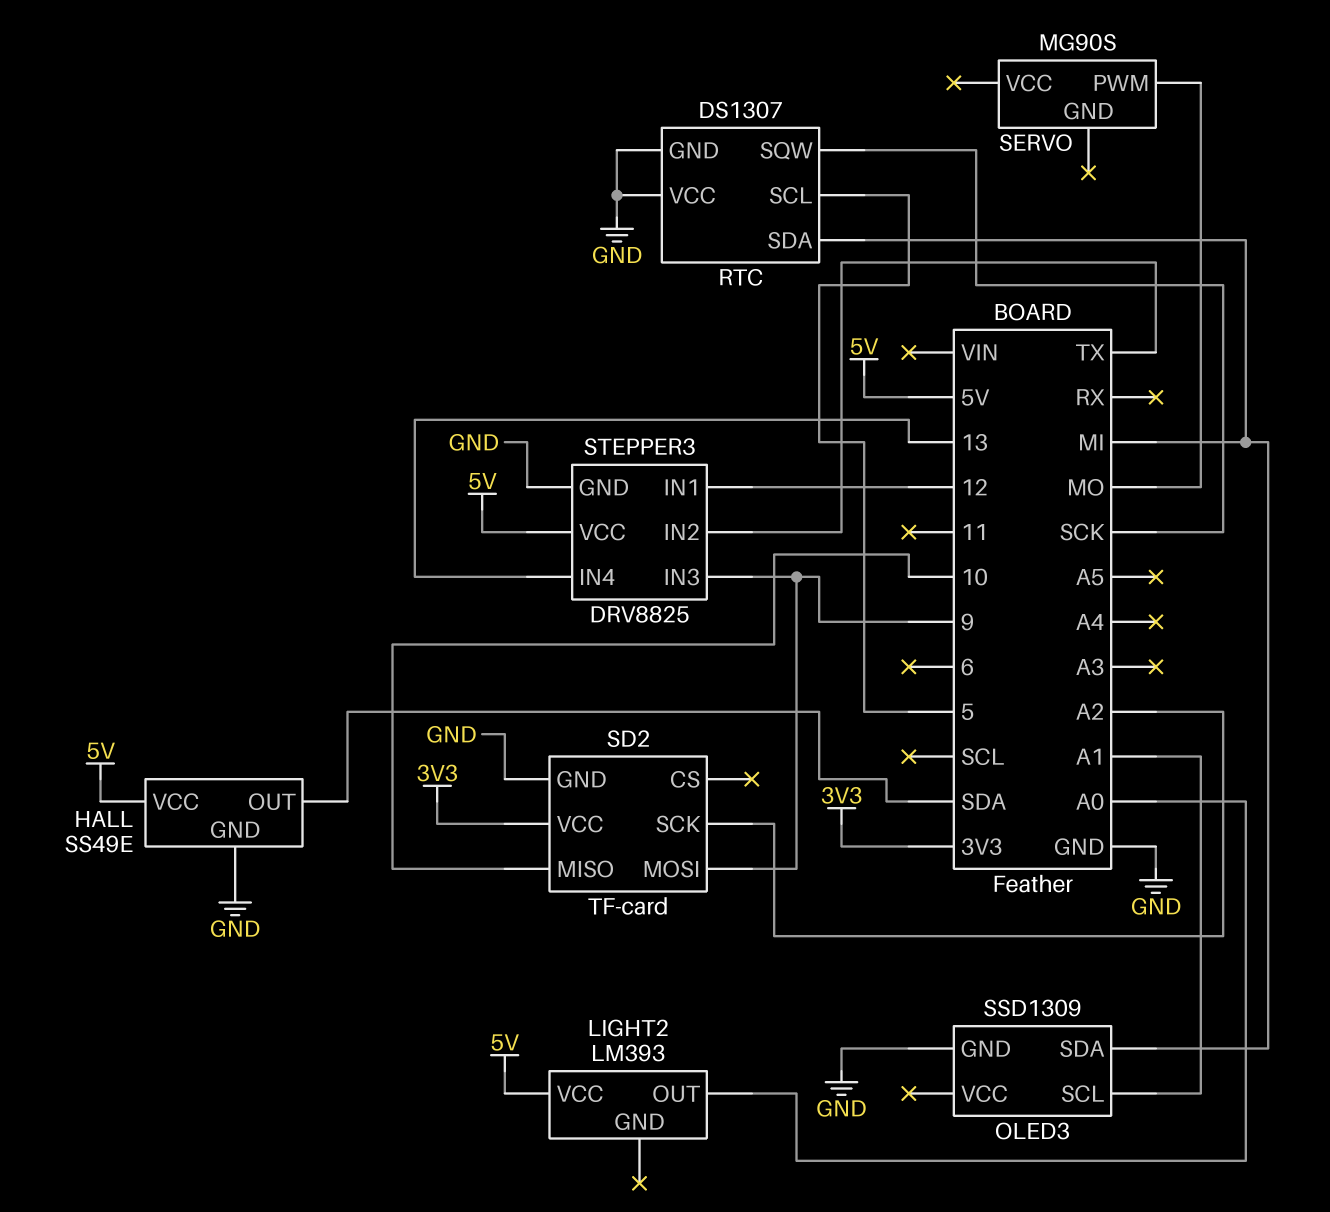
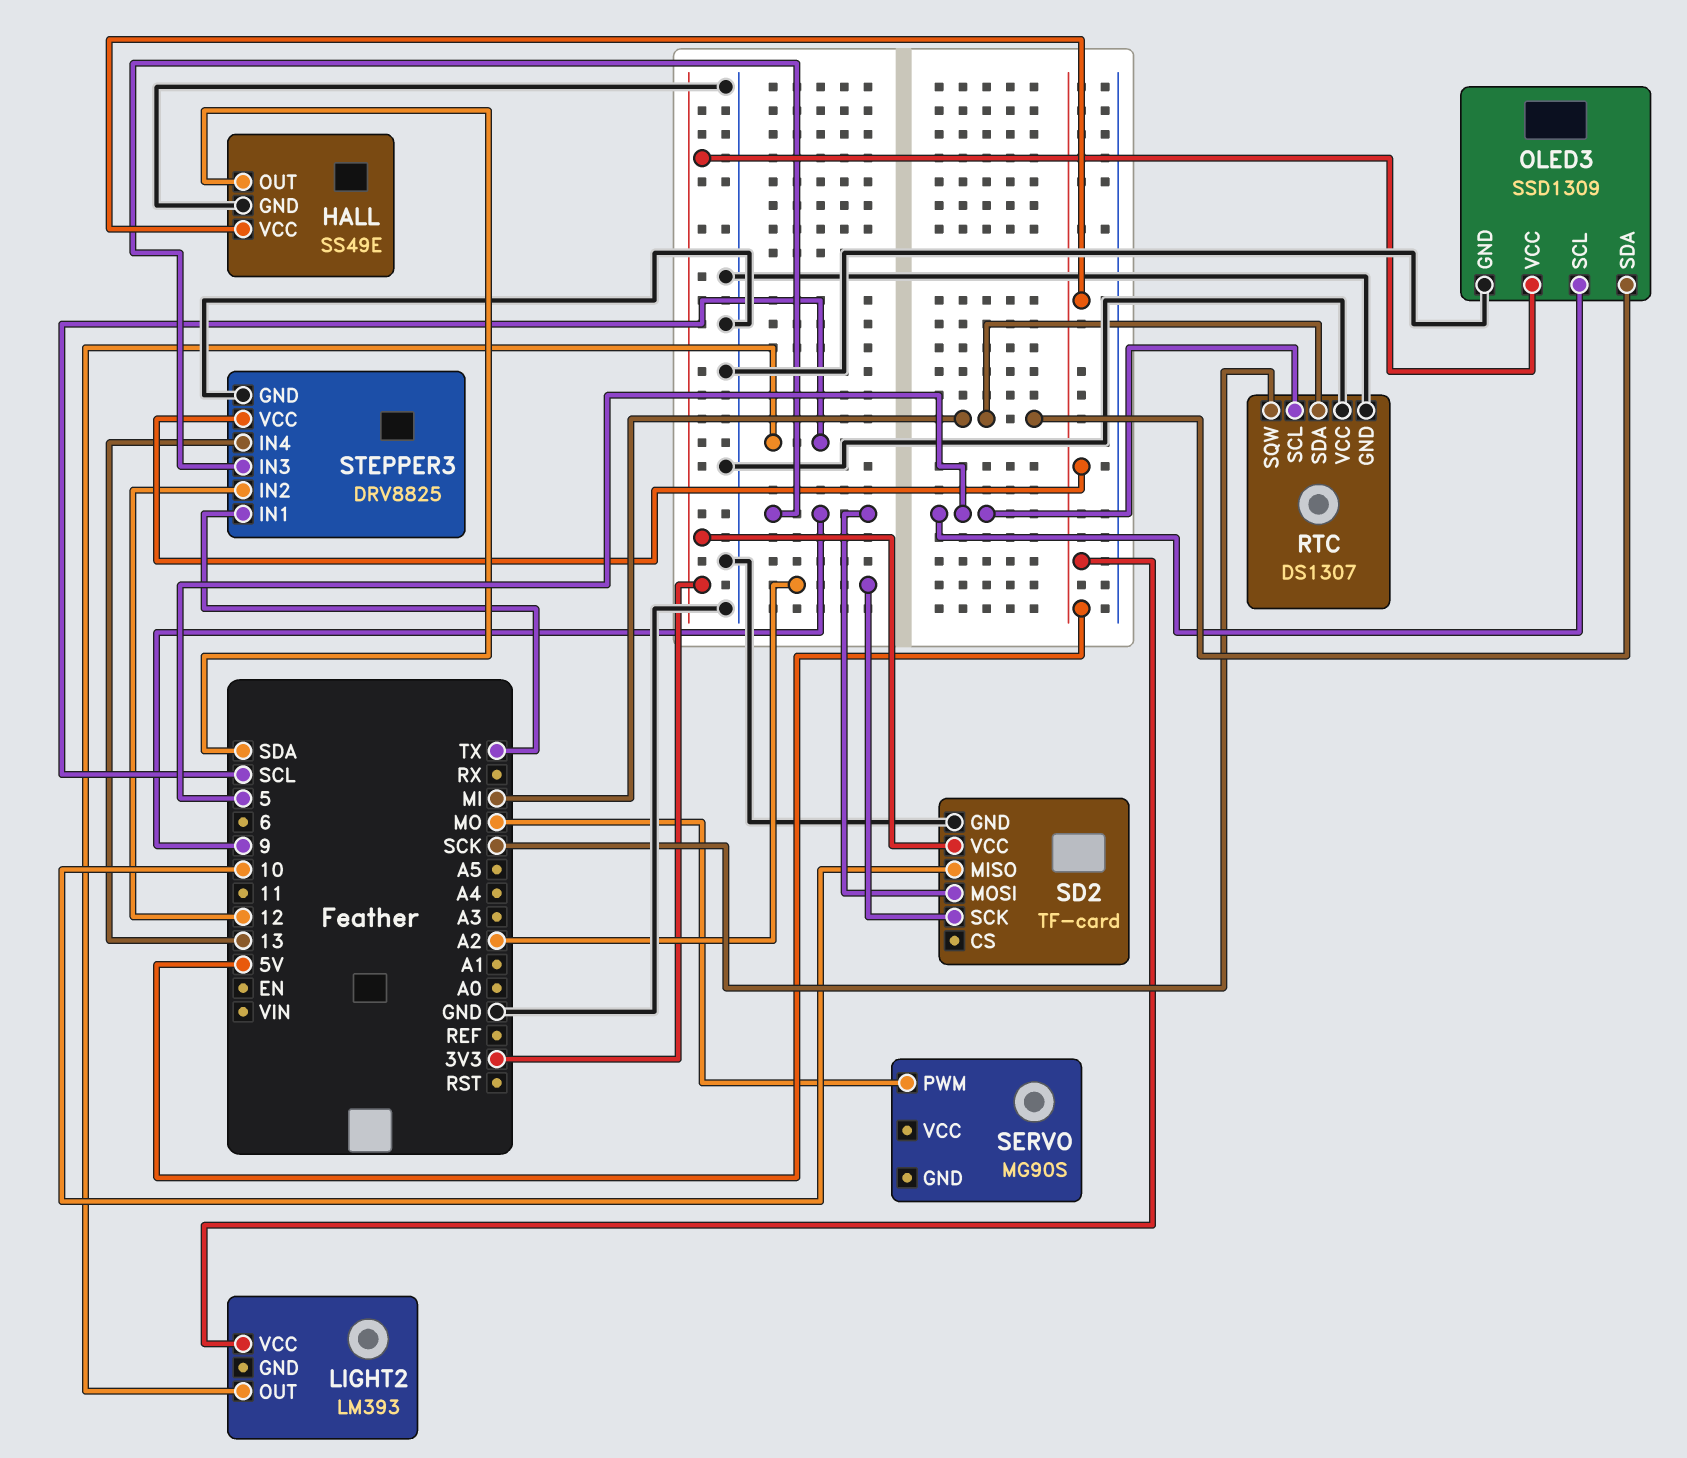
LIGHT2 pin OUT: A0 -> SCL
OLED3 pin SCL: A1 -> 5
OLED3 pin VCC: none -> 3V3
STEPPER3 pin IN1: 12 -> TX
STEPPER3 pin IN2: TX -> 12

